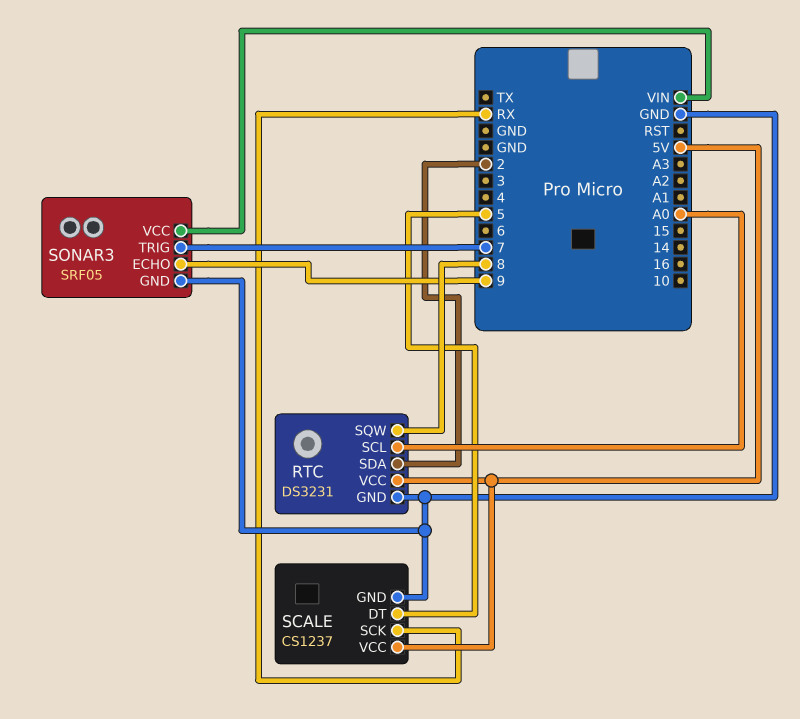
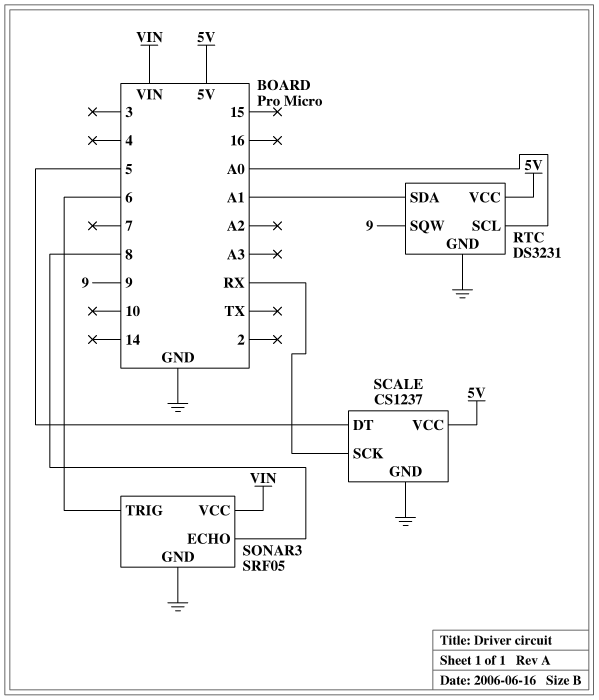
RTC pin SDA: 2 -> A1
RTC pin SQW: 8 -> 9
SONAR3 pin ECHO: 9 -> 8
SONAR3 pin TRIG: 7 -> 6

